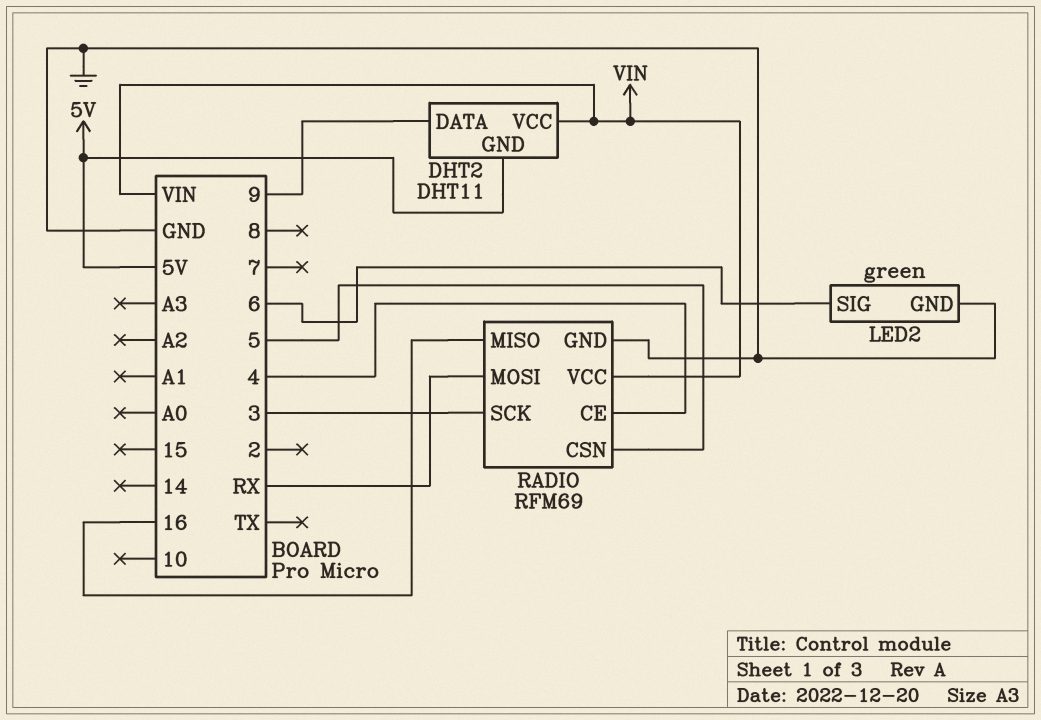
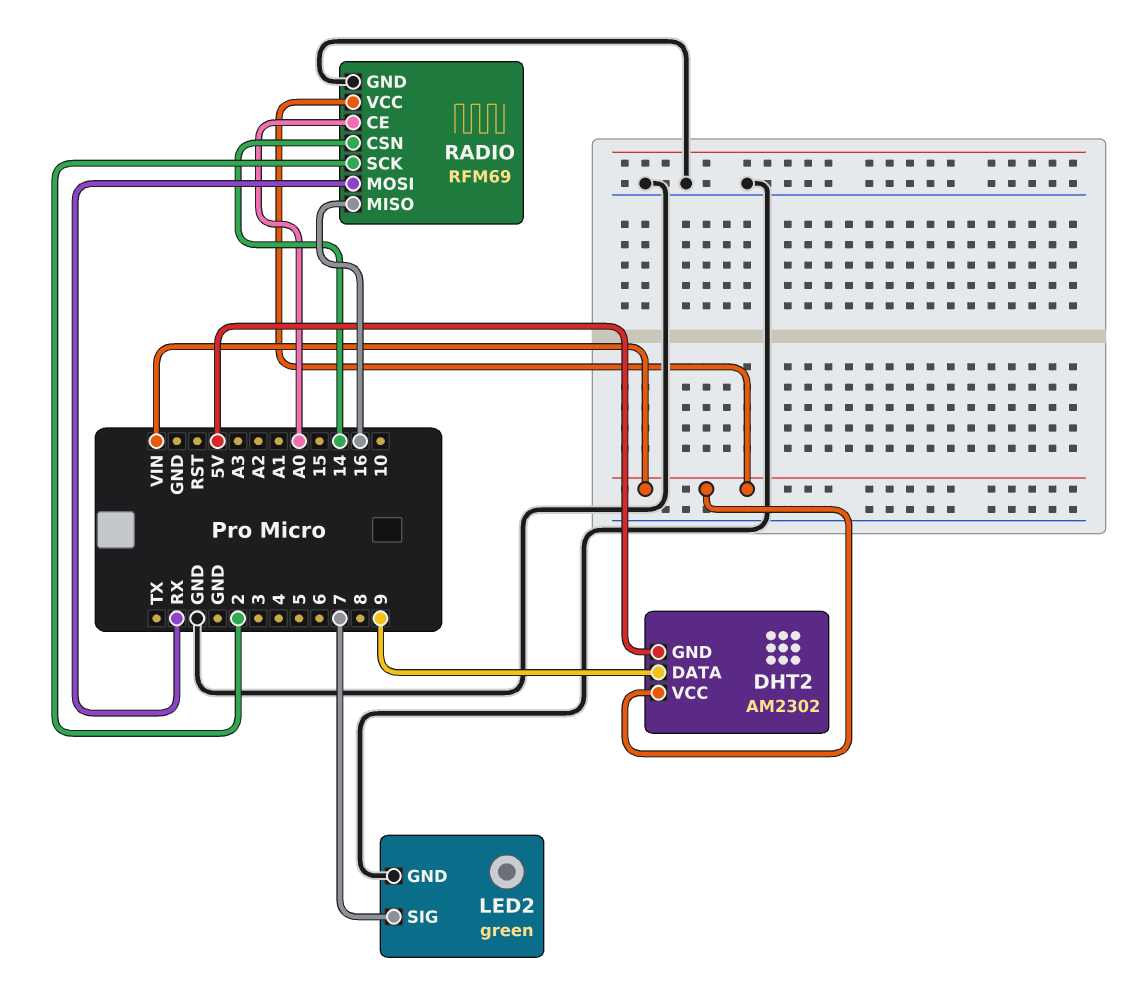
DHT2: DHT11 -> AM2302
LED2 pin SIG: 6 -> 7
RADIO pin CE: 4 -> A0
RADIO pin CSN: 5 -> 14
RADIO pin SCK: 3 -> 2

